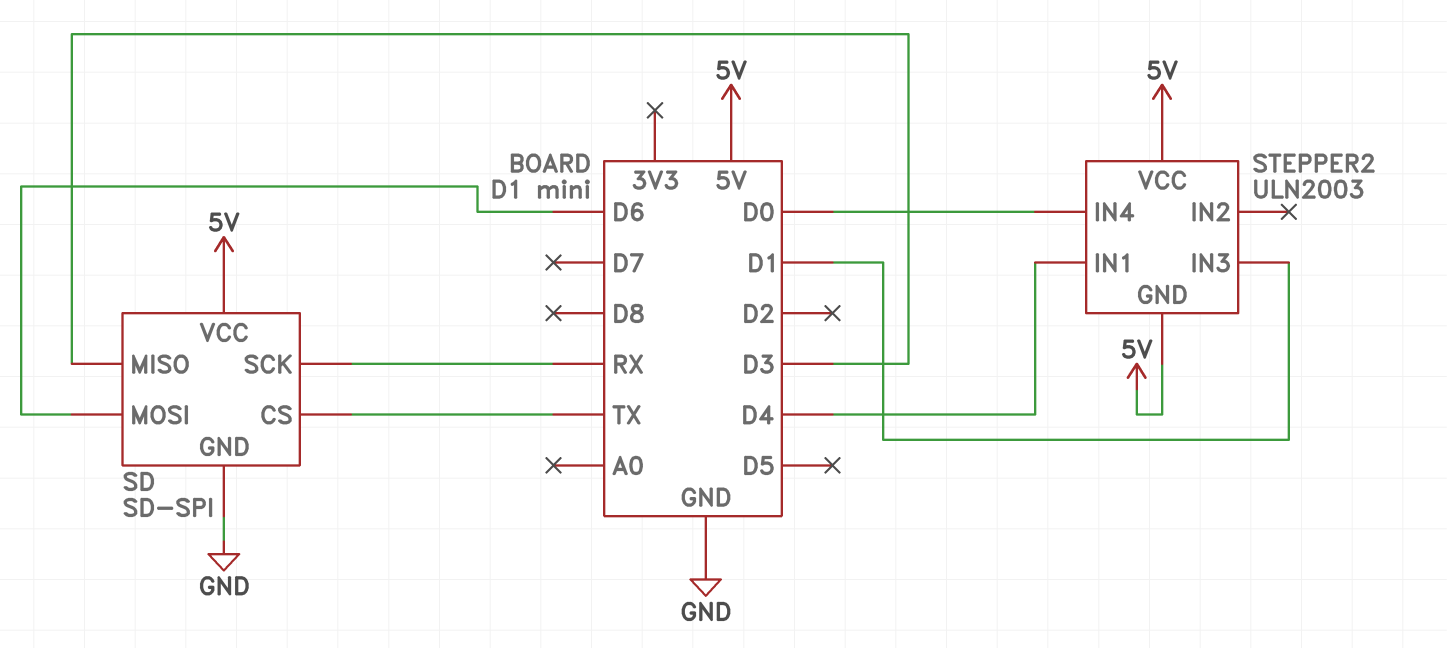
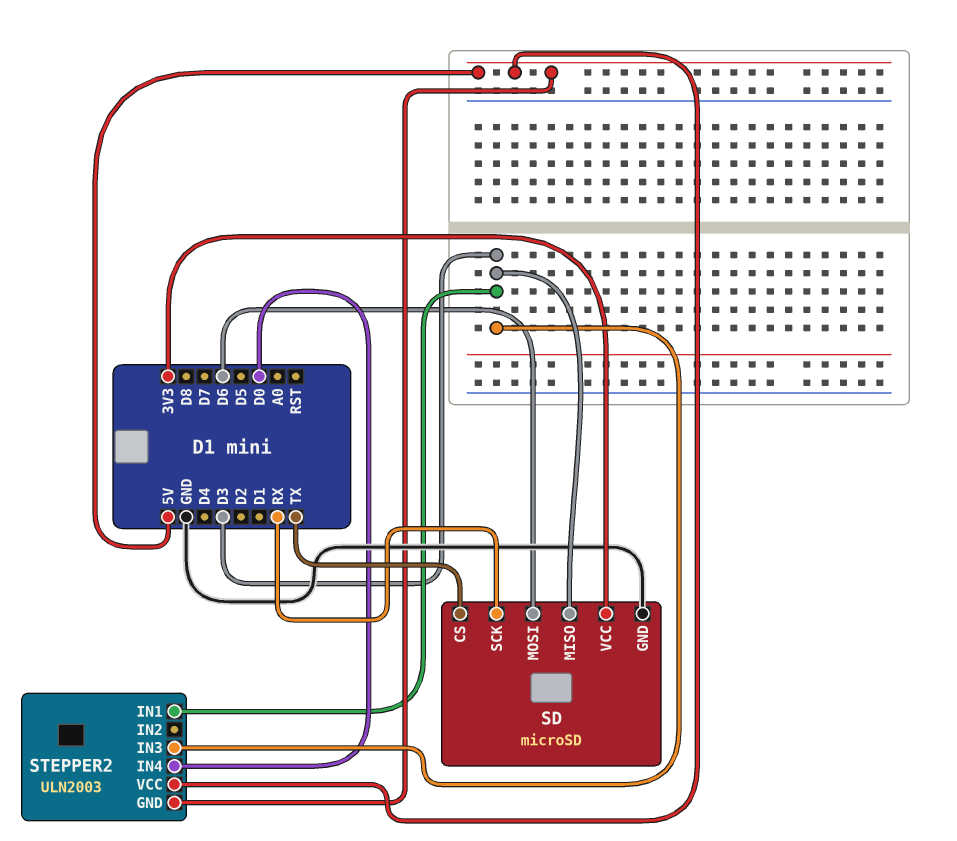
SD: SD-SPI -> microSD
SD pin VCC: 5V -> 3V3
STEPPER2 pin IN1: D4 -> D3
STEPPER2 pin IN3: D1 -> D3

